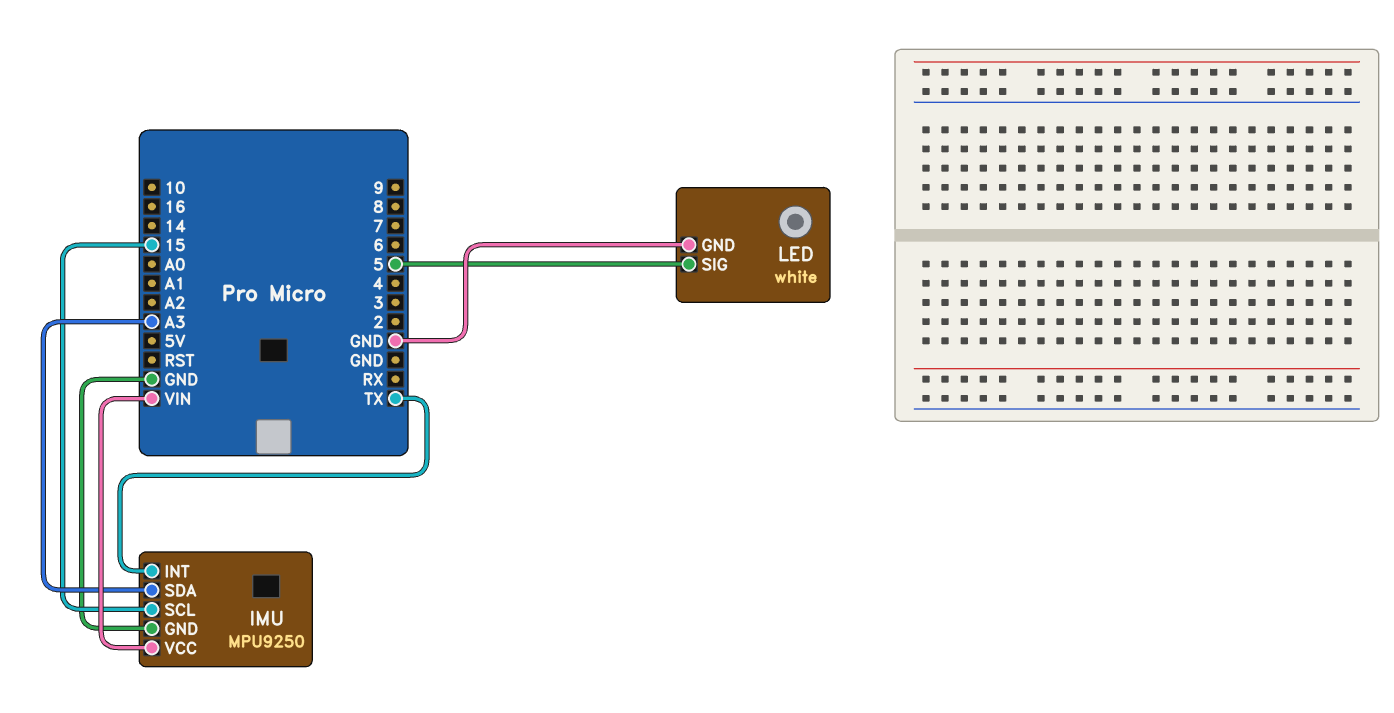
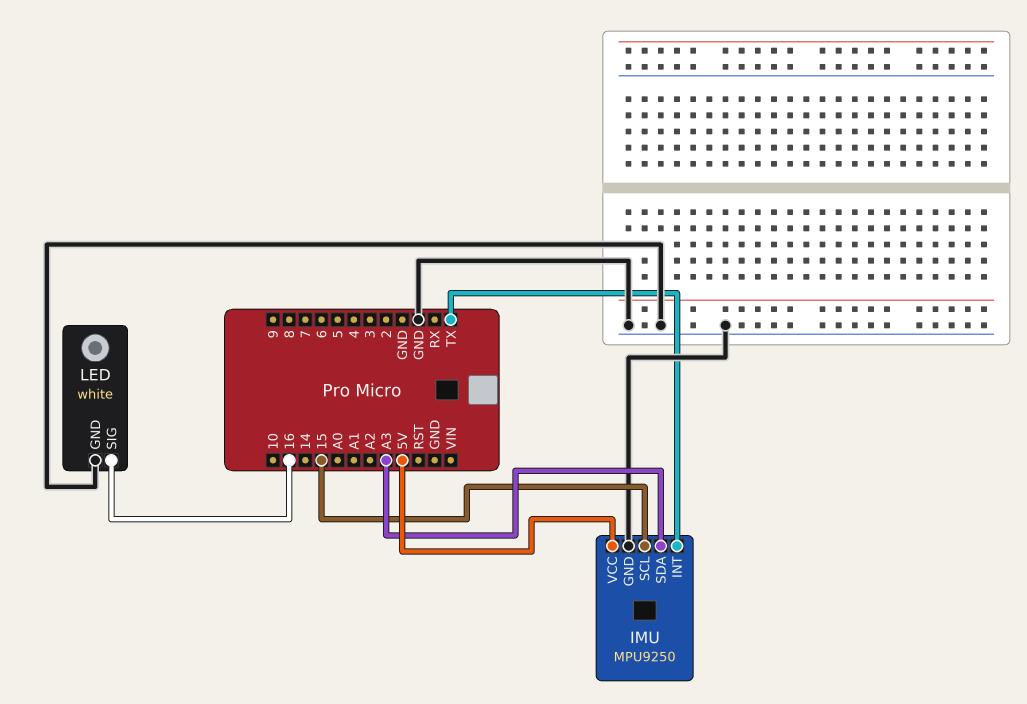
IMU pin VCC: VIN -> 5V
LED pin SIG: 5 -> 16

